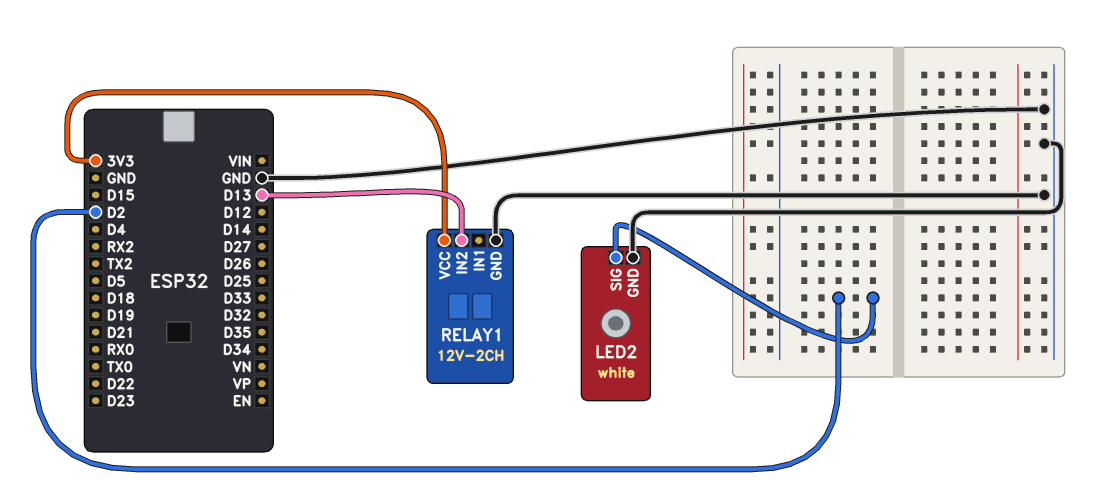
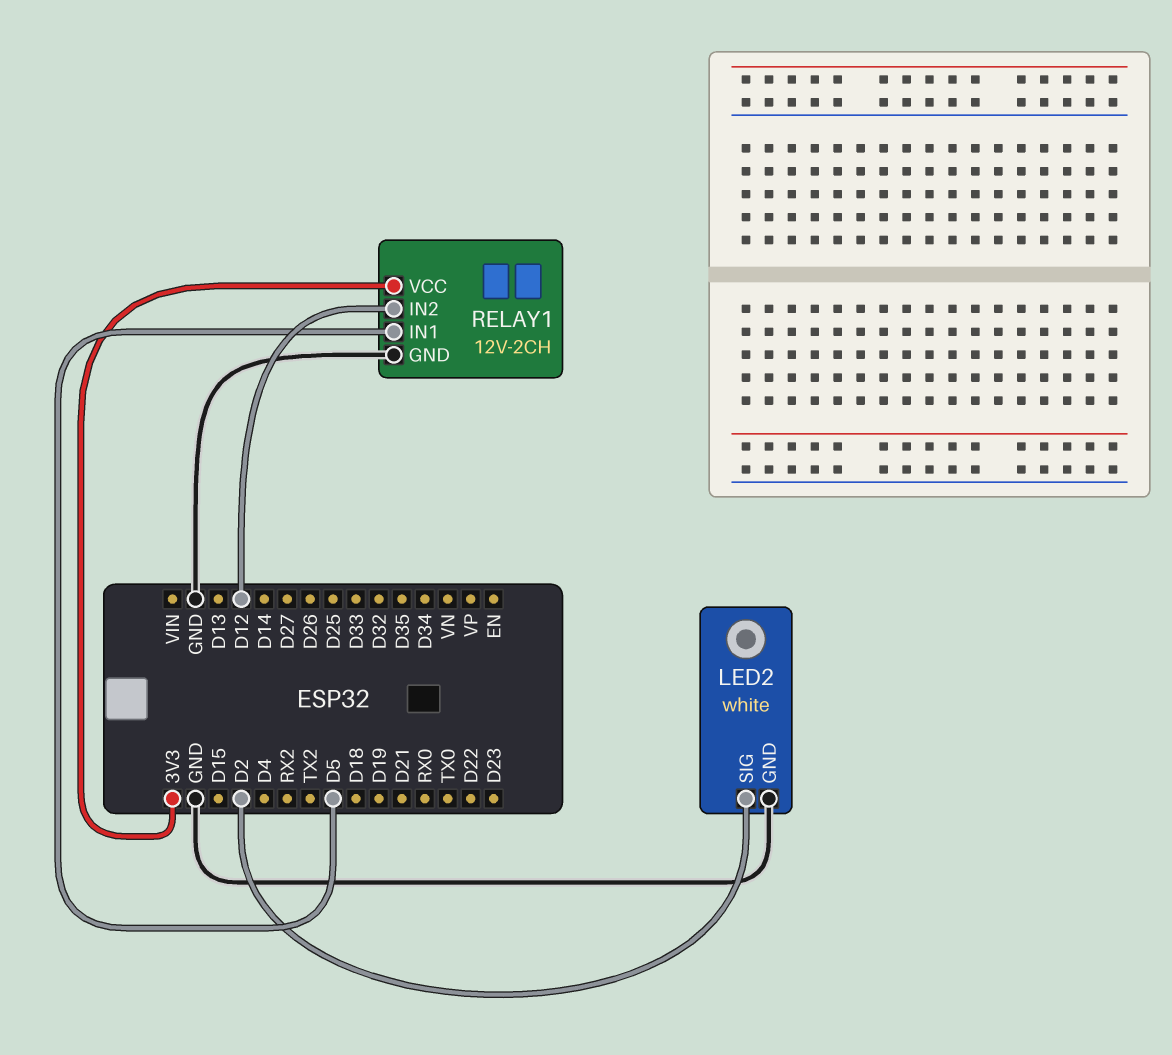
RELAY1 pin IN1: none -> D5
RELAY1 pin IN2: D13 -> D12

